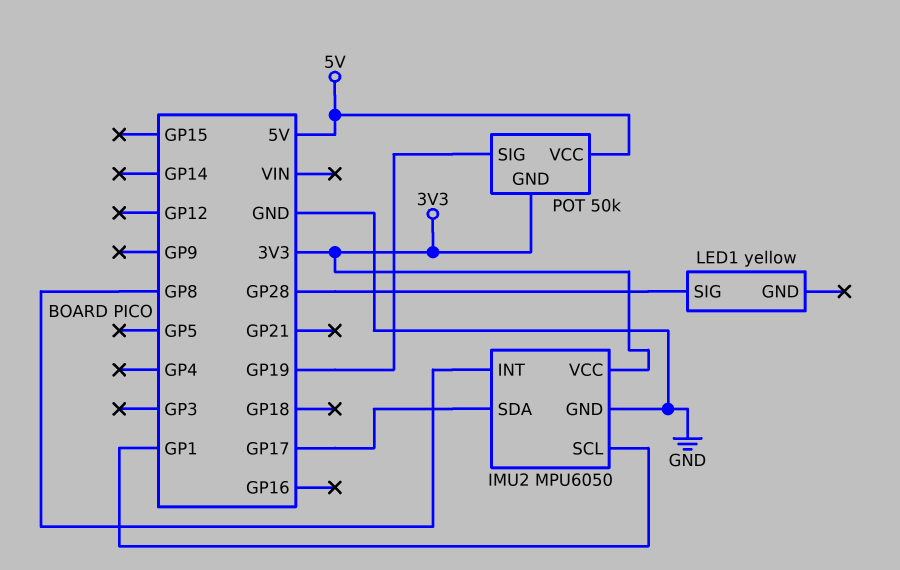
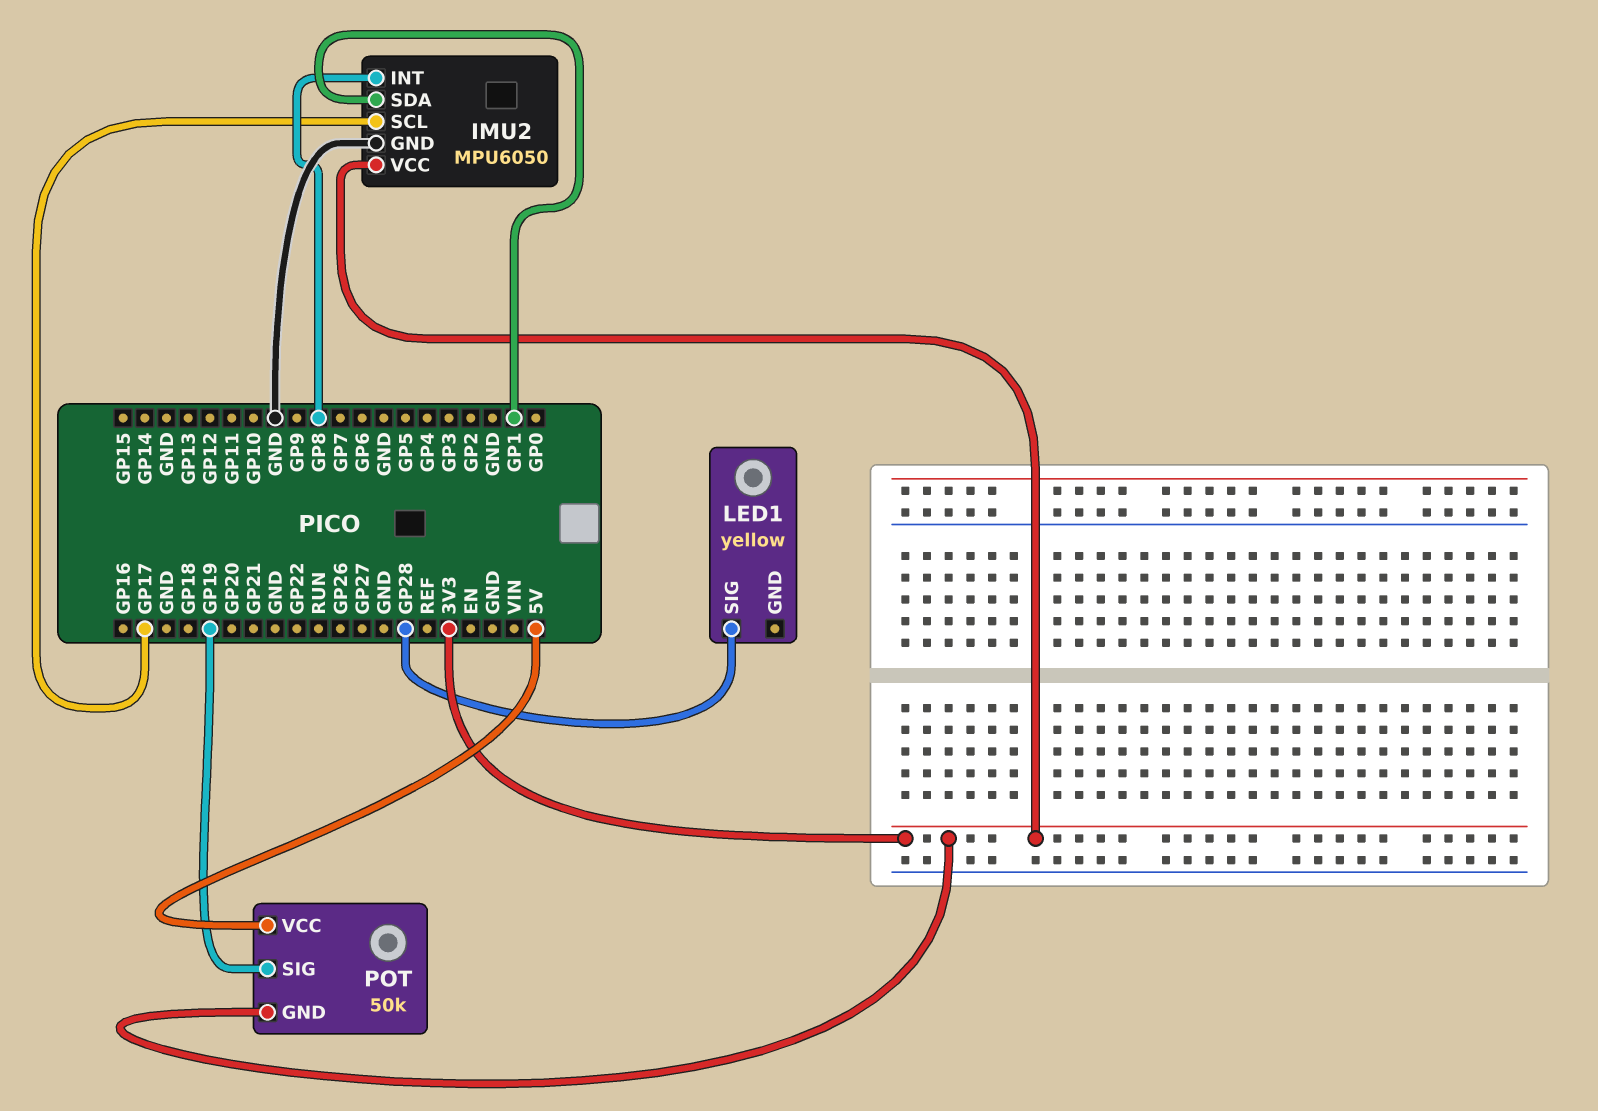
IMU2 pin SCL: GP1 -> GP17
IMU2 pin SDA: GP17 -> GP1

